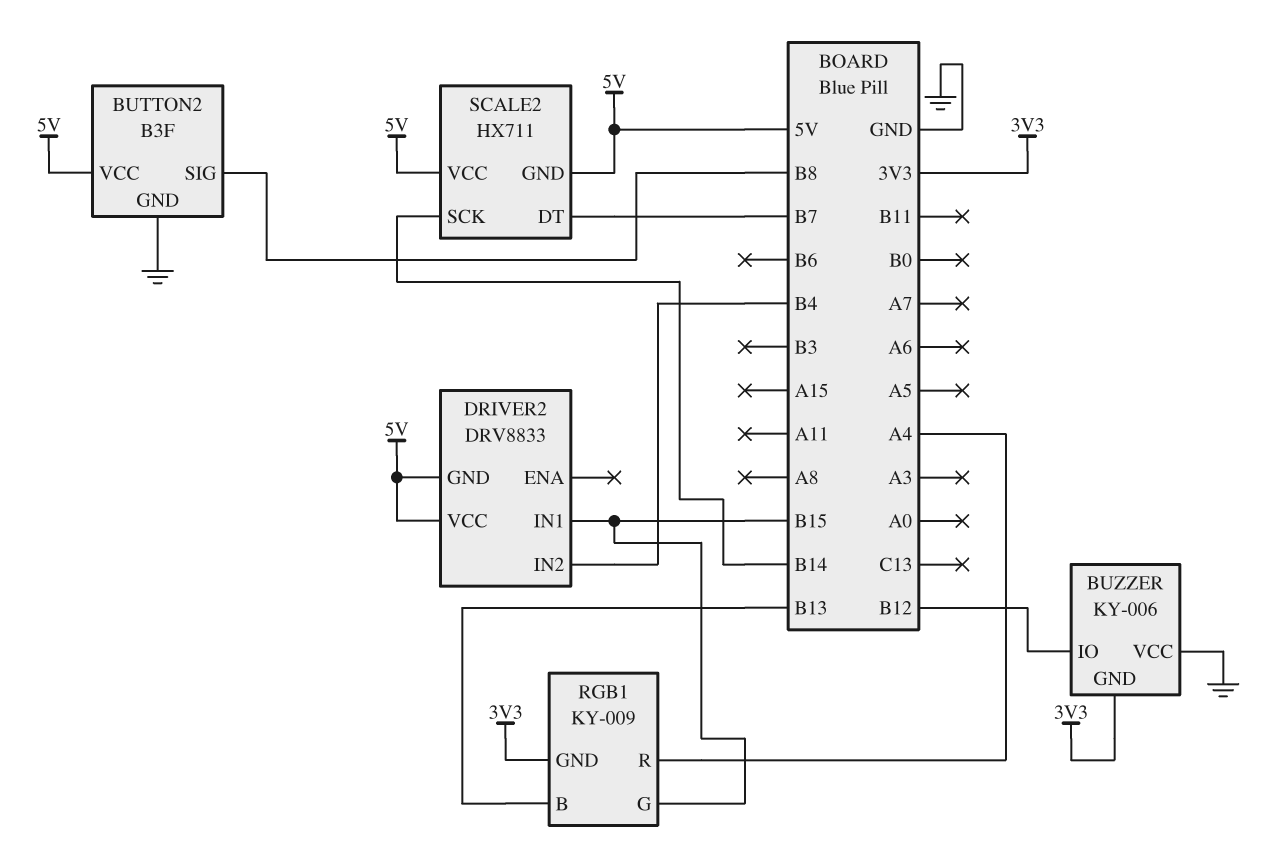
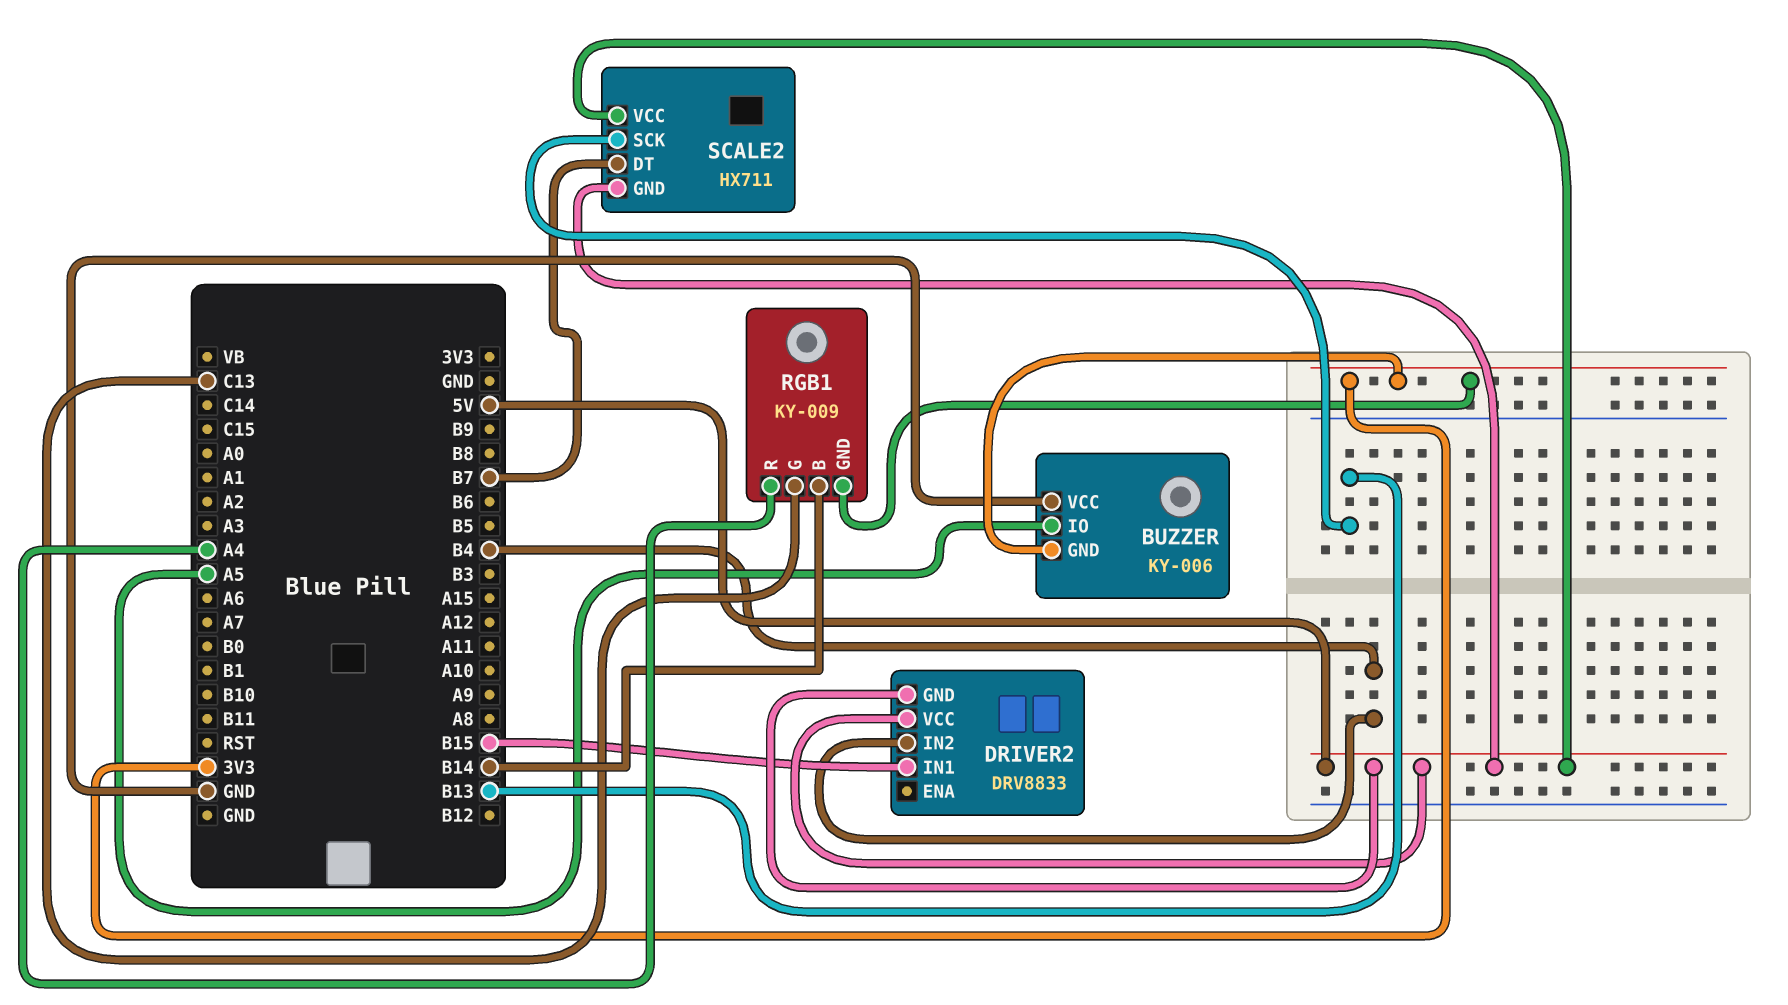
BUTTON2: B3F -> none
BUTTON2 pin GND: GND -> none
BUTTON2 pin SIG: B8 -> none
BUTTON2 pin VCC: 5V -> none
BUZZER pin IO: B12 -> A5
RGB1 pin B: B13 -> B14
RGB1 pin G: B15 -> C13
SCALE2 pin SCK: B14 -> B13

